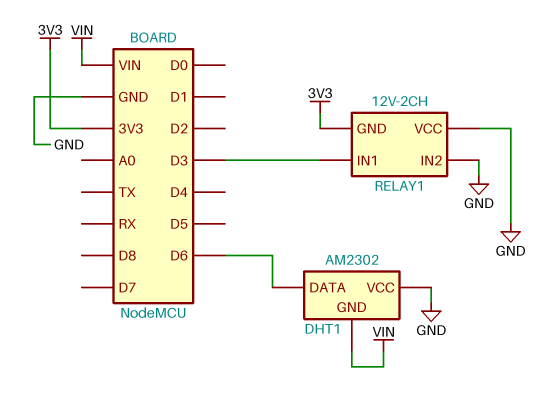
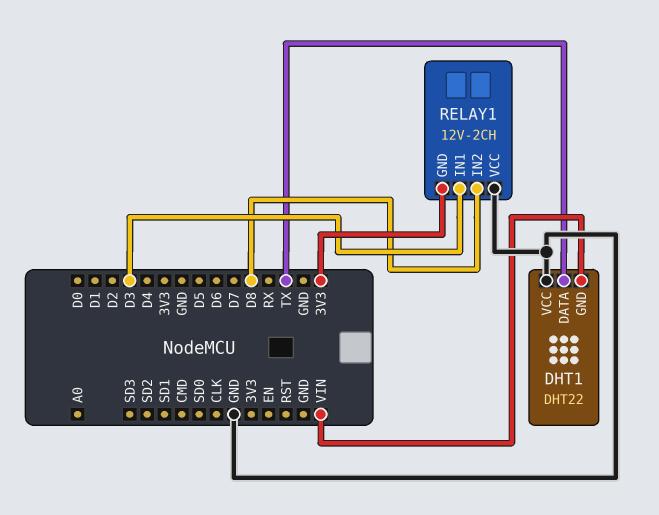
DHT1: AM2302 -> DHT22
DHT1 pin DATA: D6 -> TX
RELAY1 pin IN2: GND -> D8

